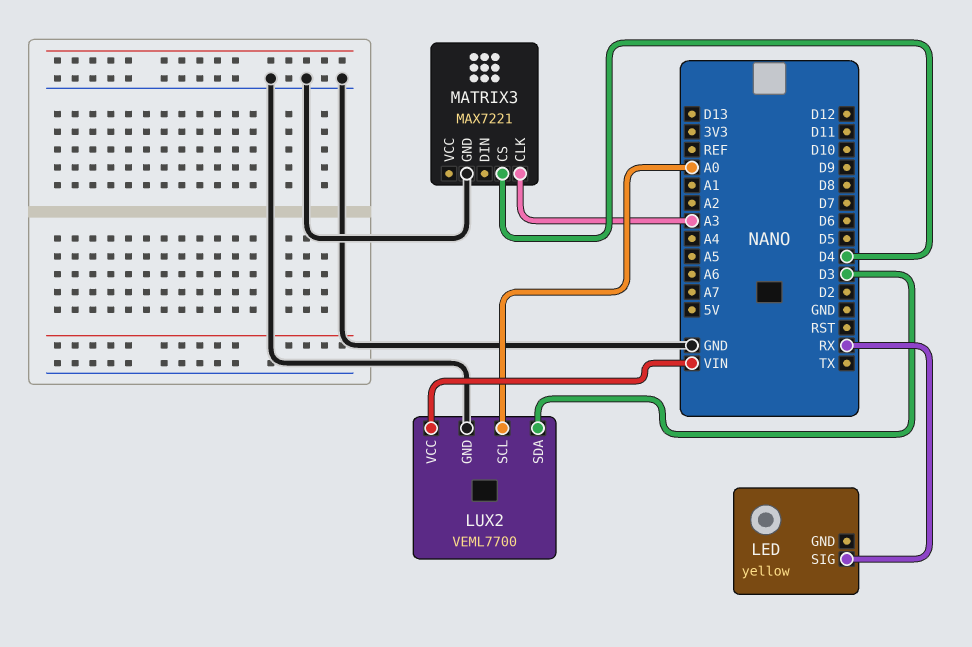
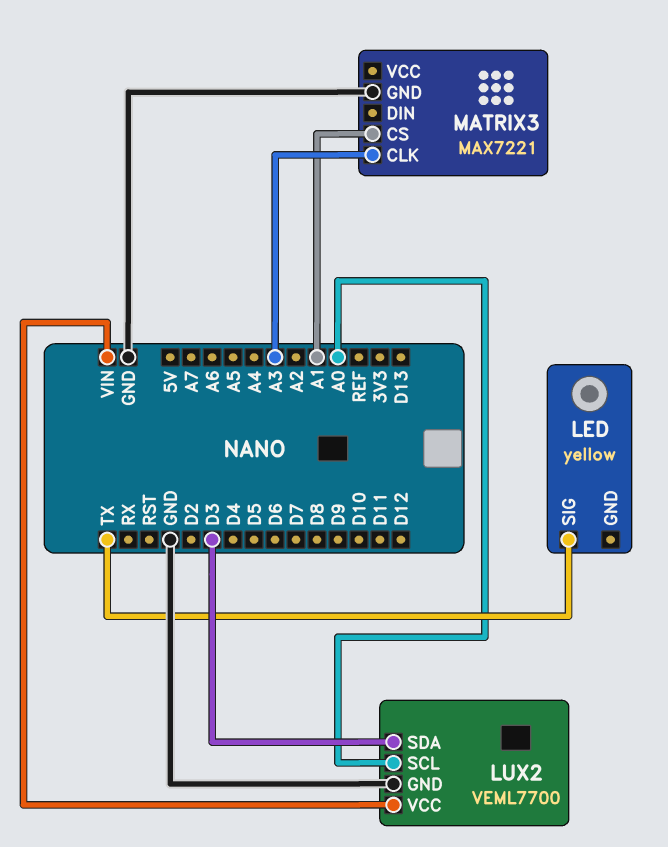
LED pin SIG: RX -> TX
MATRIX3 pin CS: D4 -> A1

